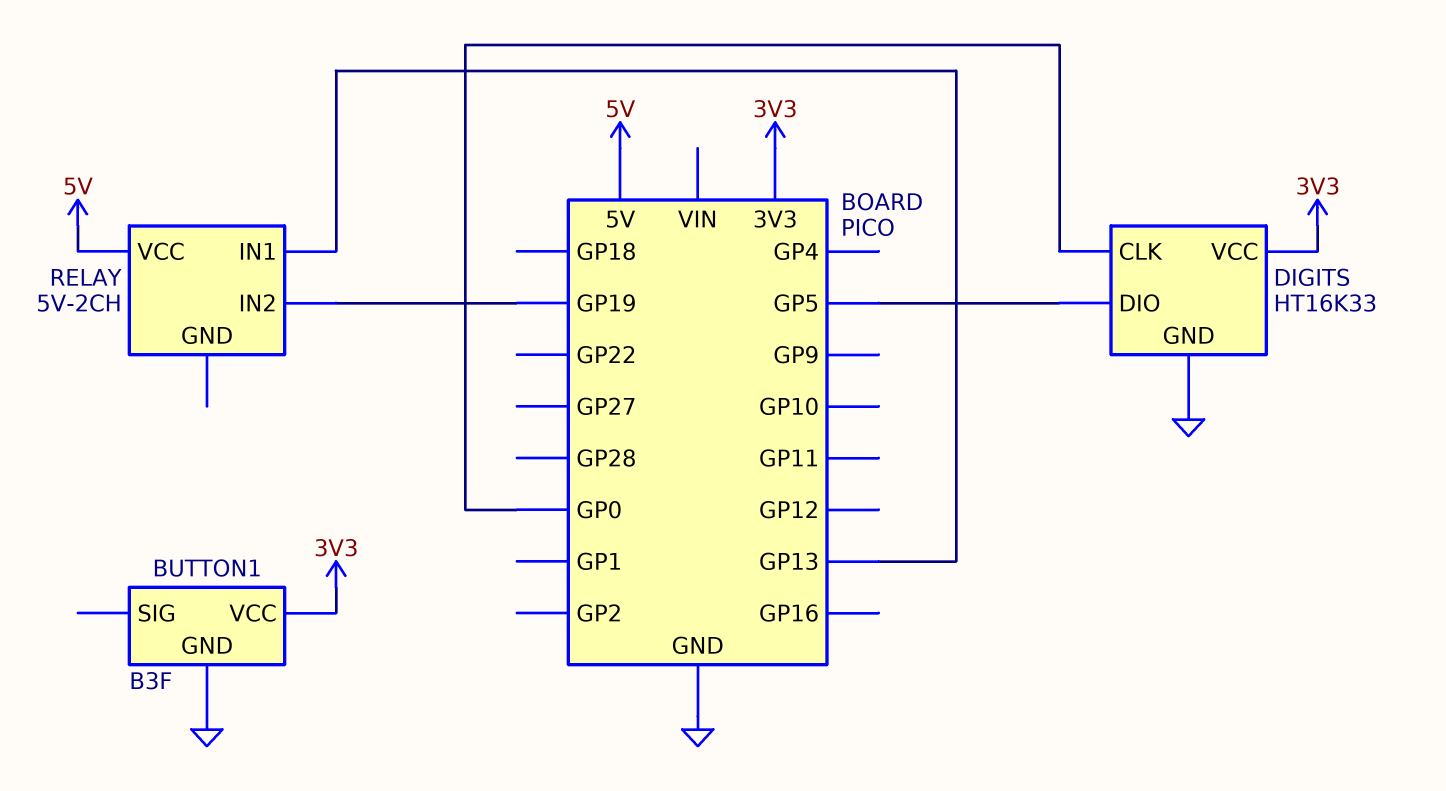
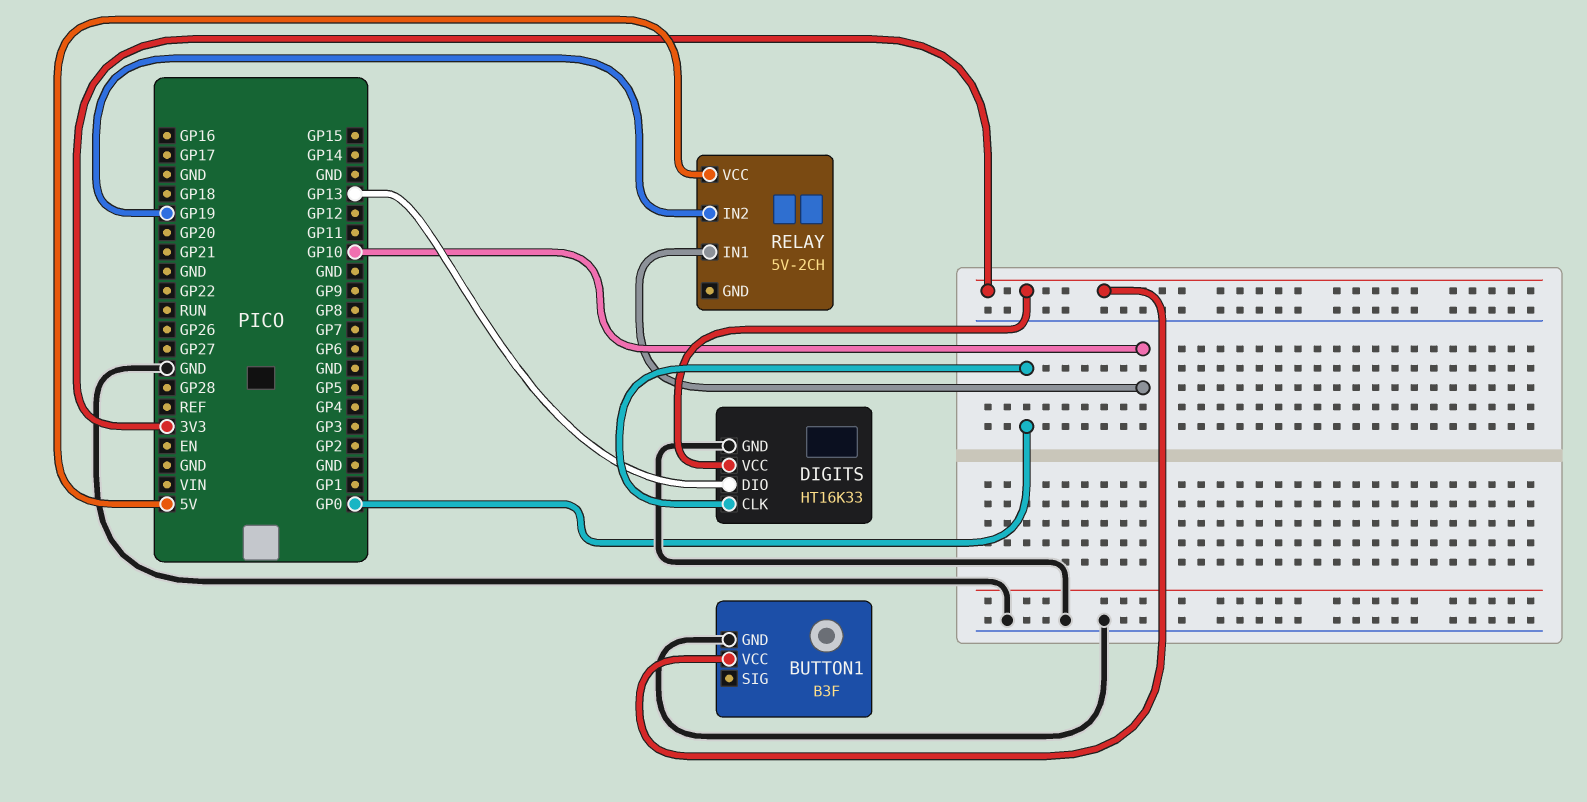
DIGITS pin DIO: GP5 -> GP13
RELAY pin IN1: GP13 -> GP10

